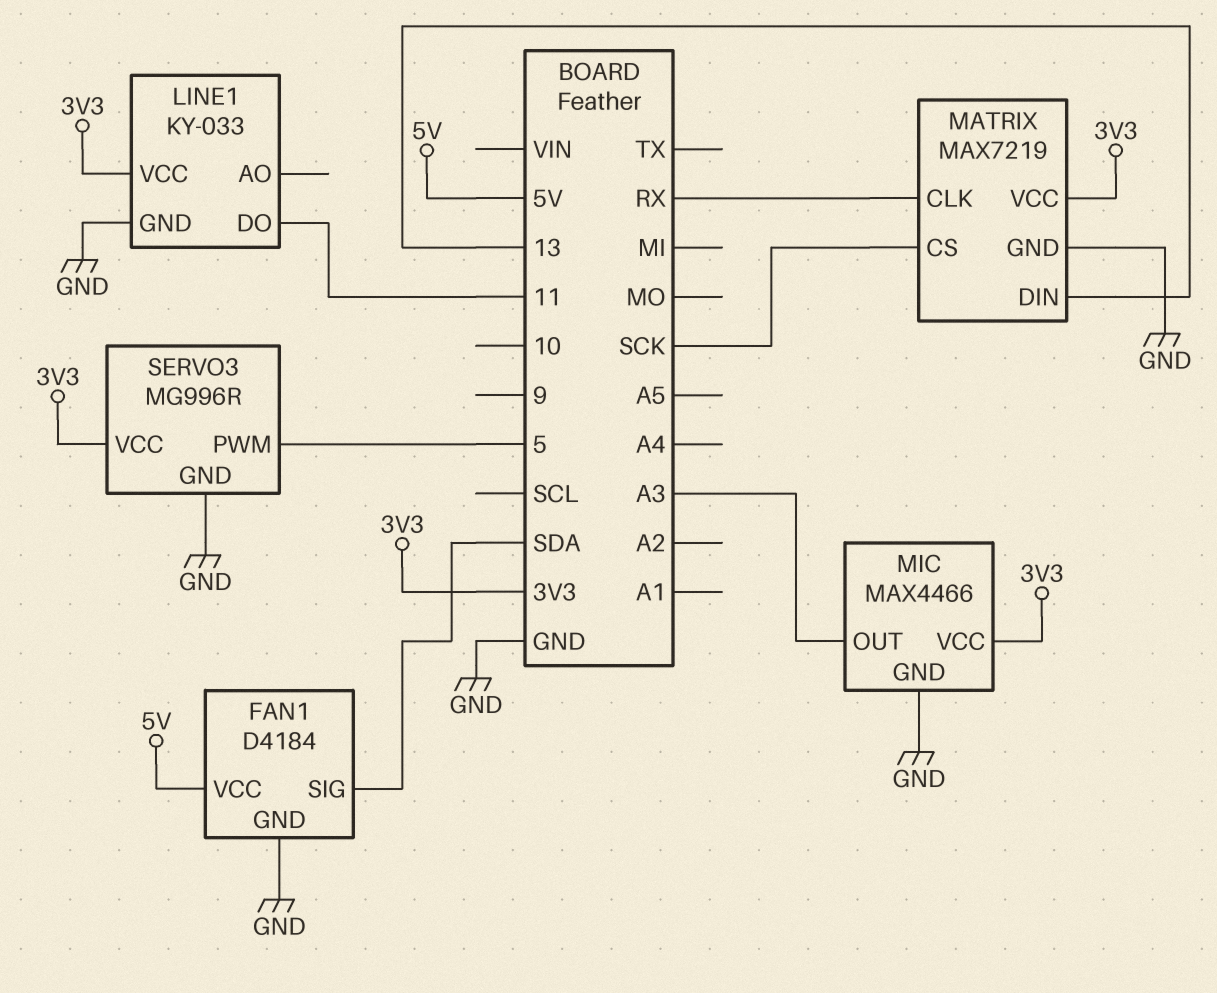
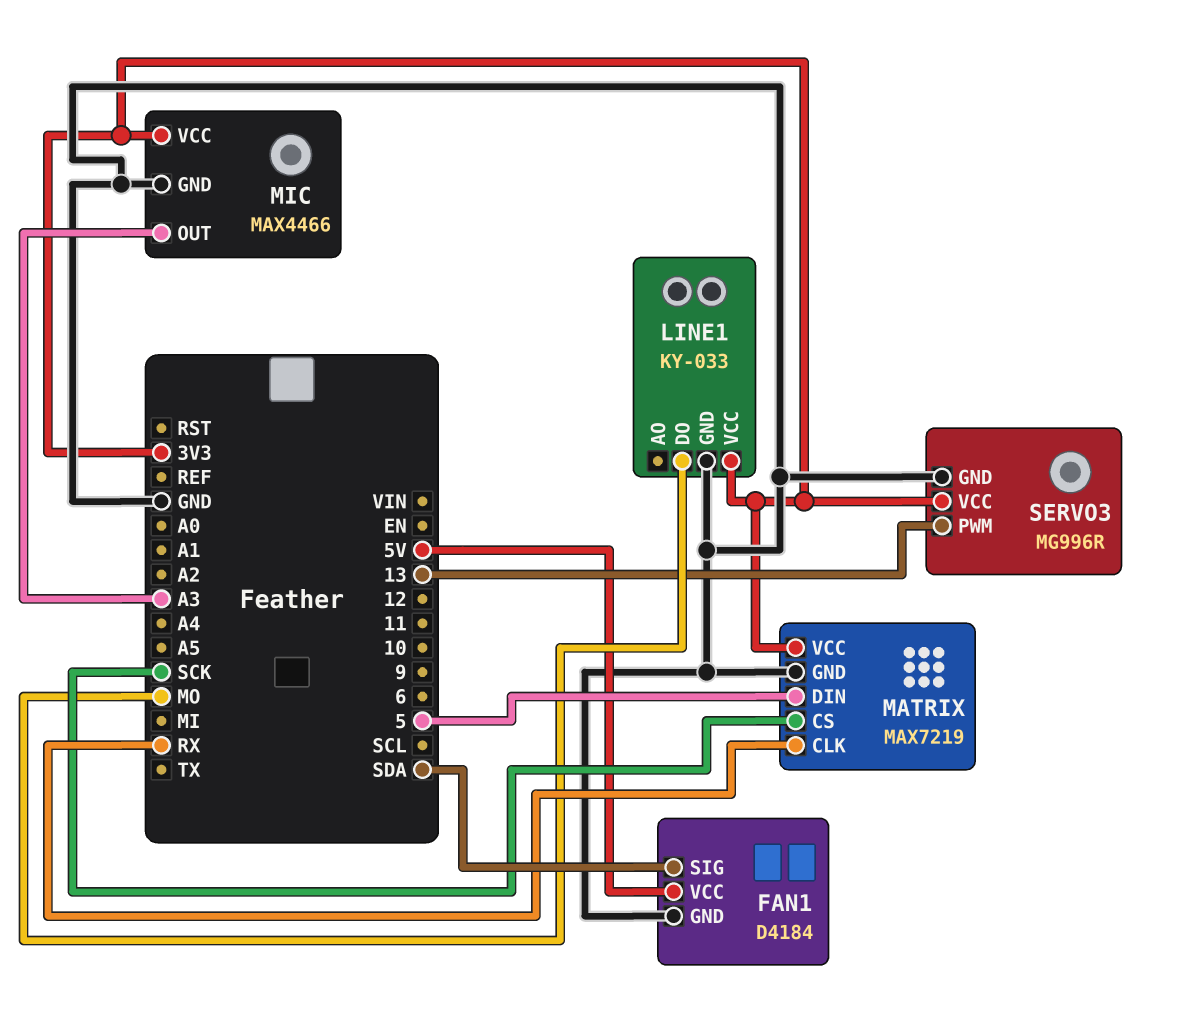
LINE1 pin DO: 11 -> MO
MATRIX pin DIN: 13 -> 5
SERVO3 pin PWM: 5 -> 13

